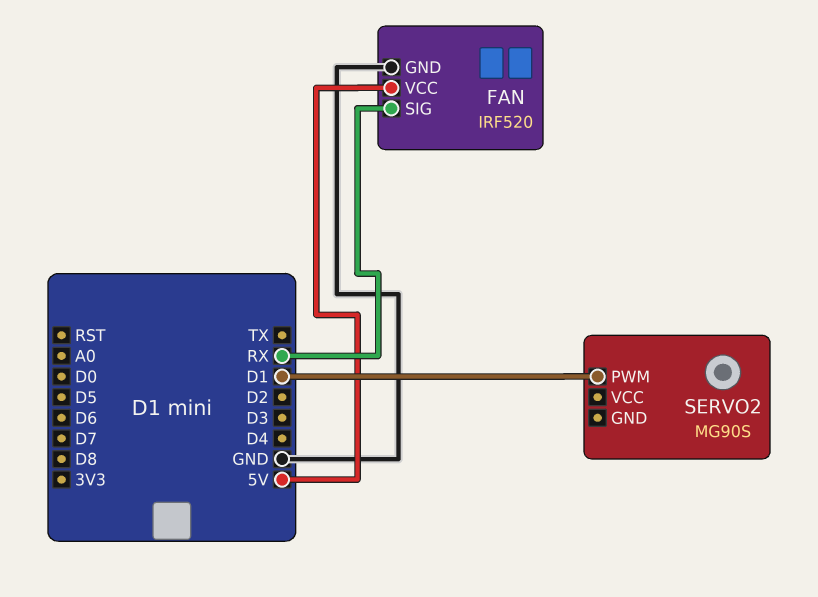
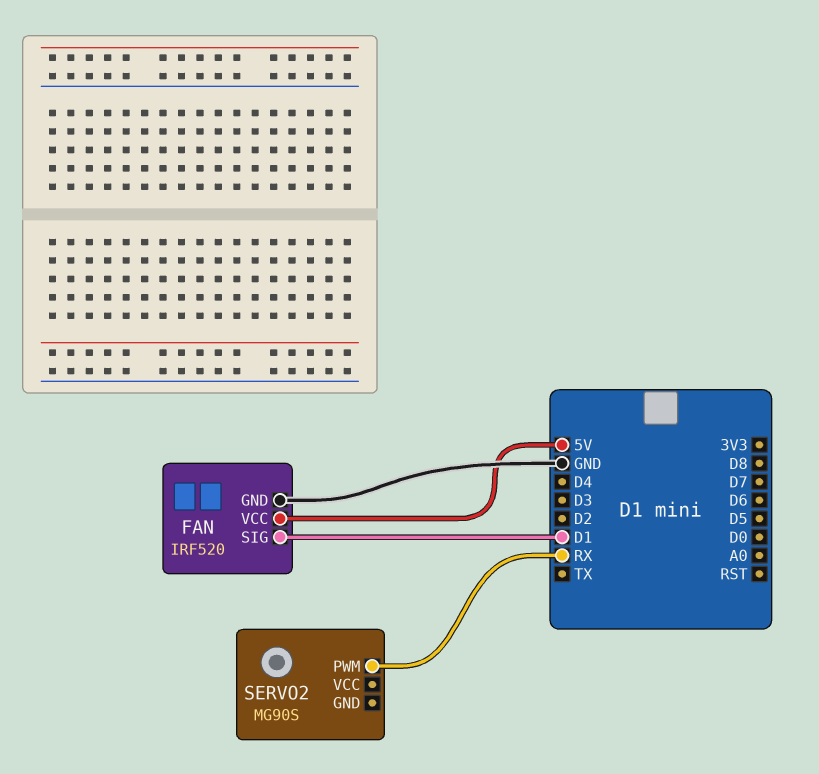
FAN pin SIG: RX -> D1
SERVO2 pin PWM: D1 -> RX

